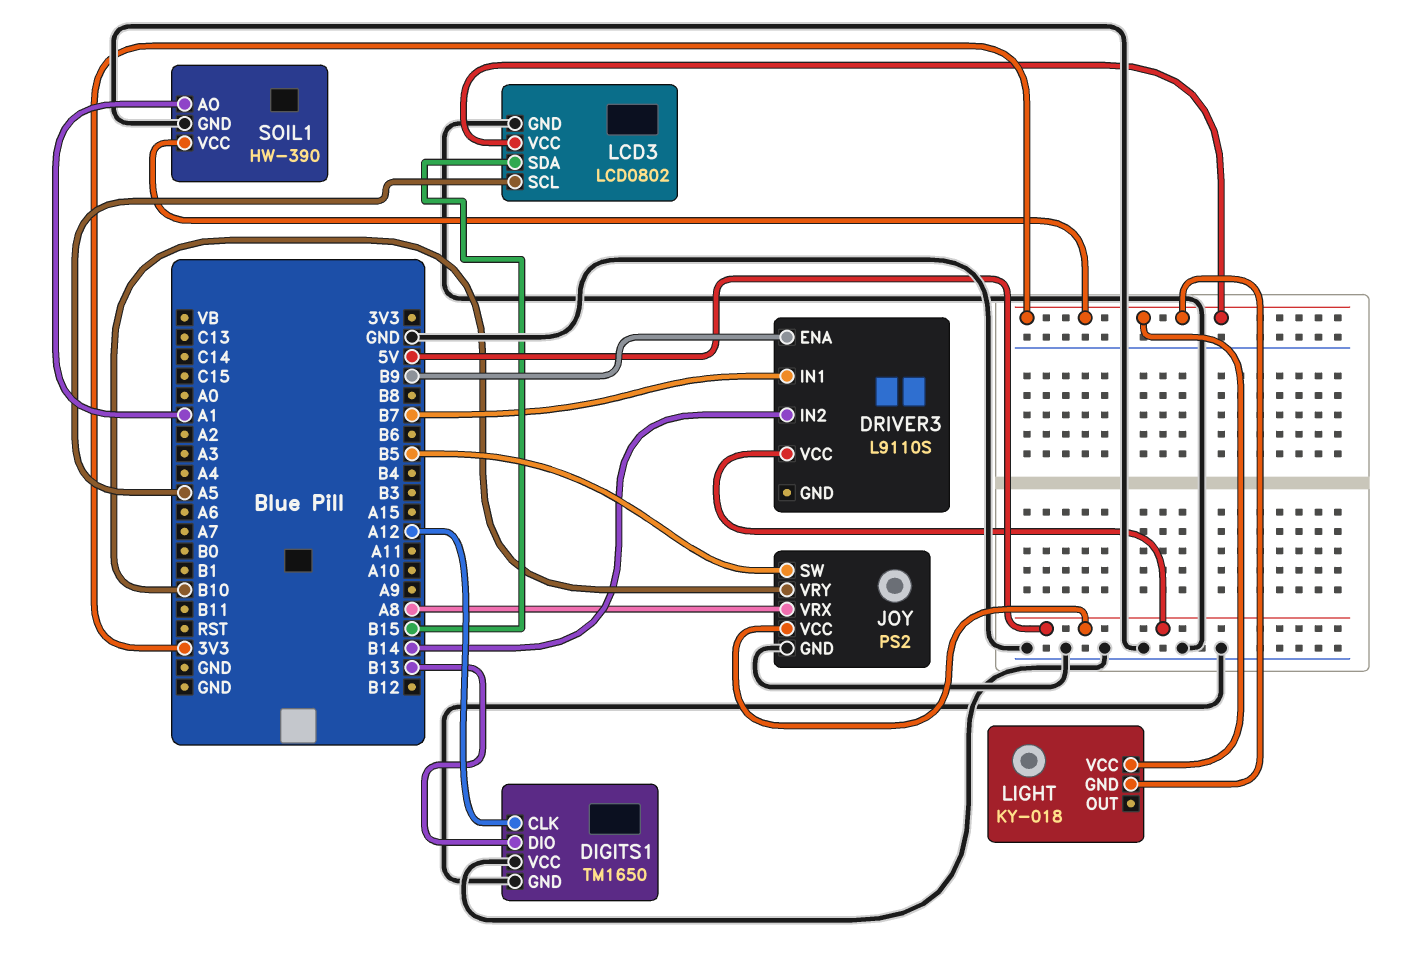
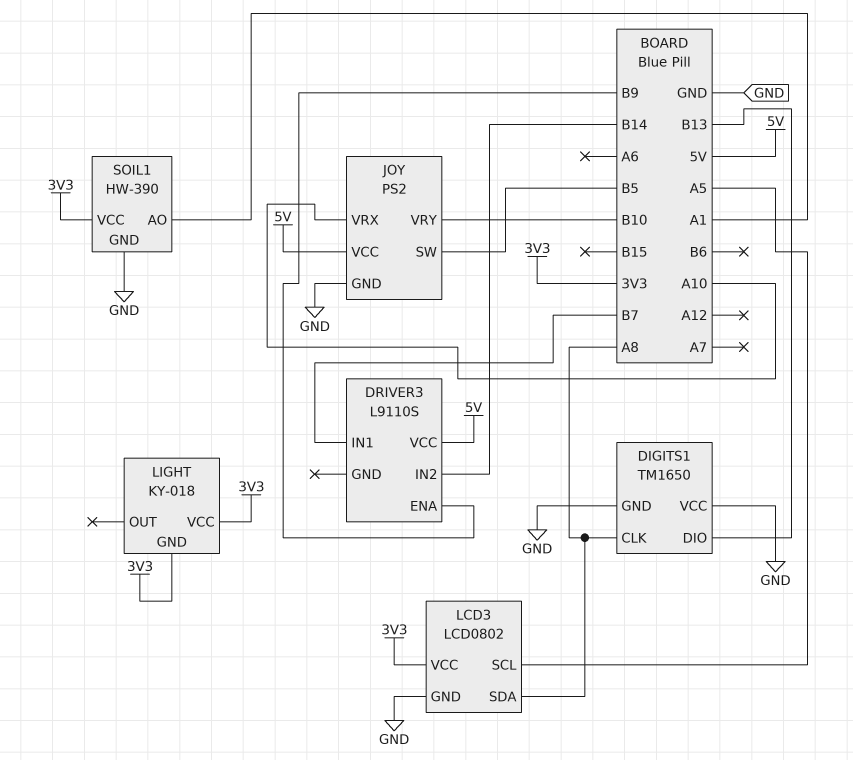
DIGITS1 pin CLK: A12 -> A8
JOY pin VRX: A8 -> A10
LCD3 pin SDA: B15 -> A8

